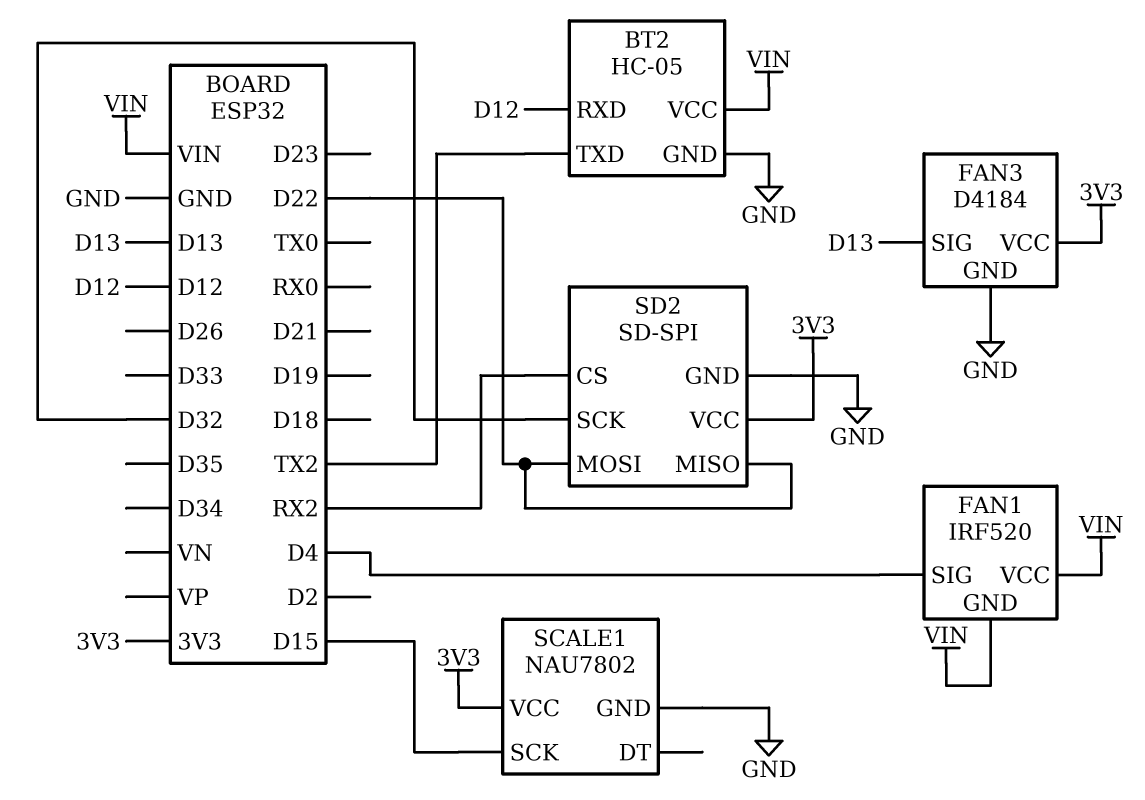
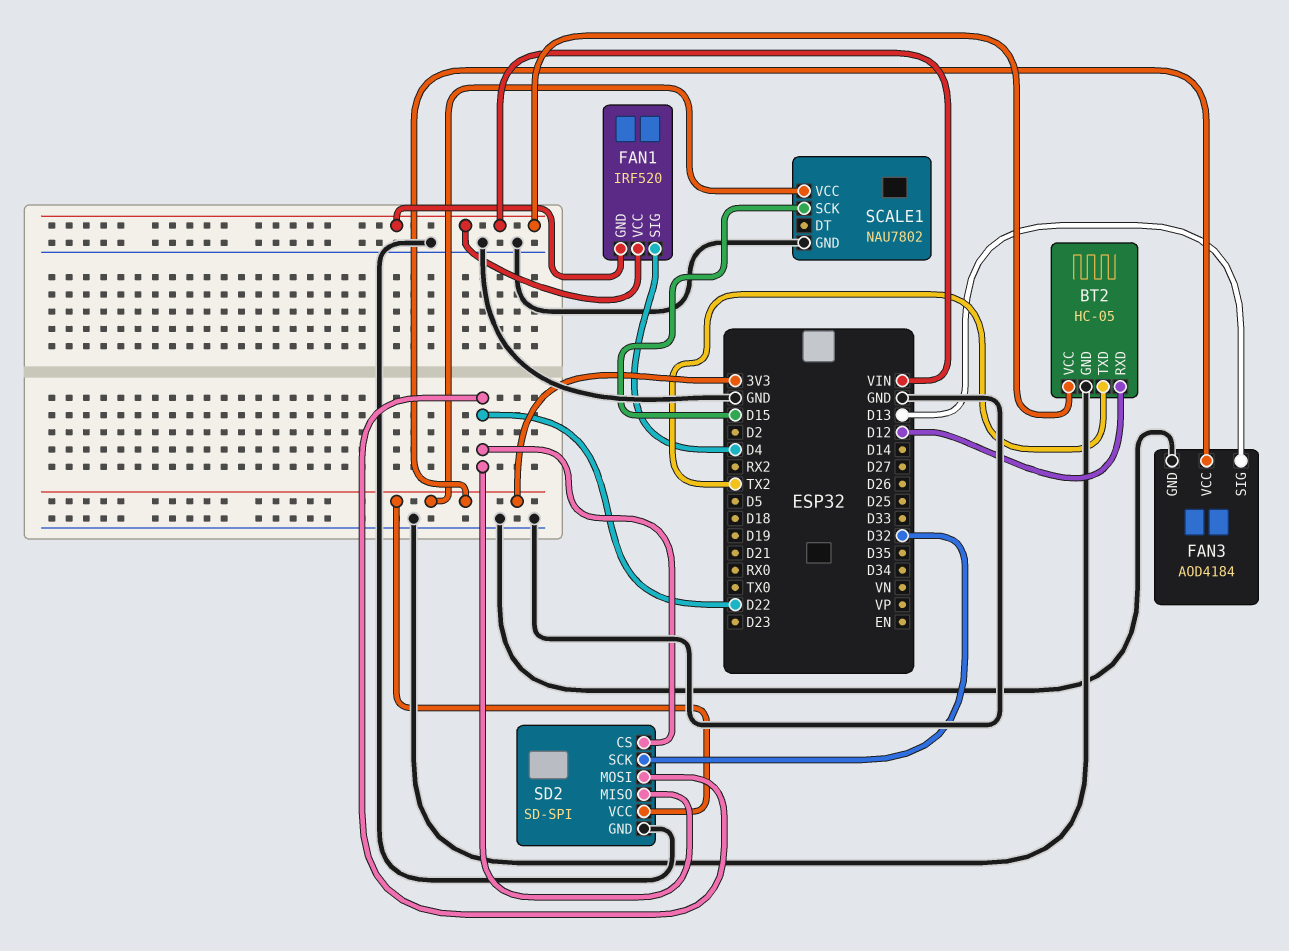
FAN3: D4184 -> AOD4184
SD2 pin CS: RX2 -> D22

